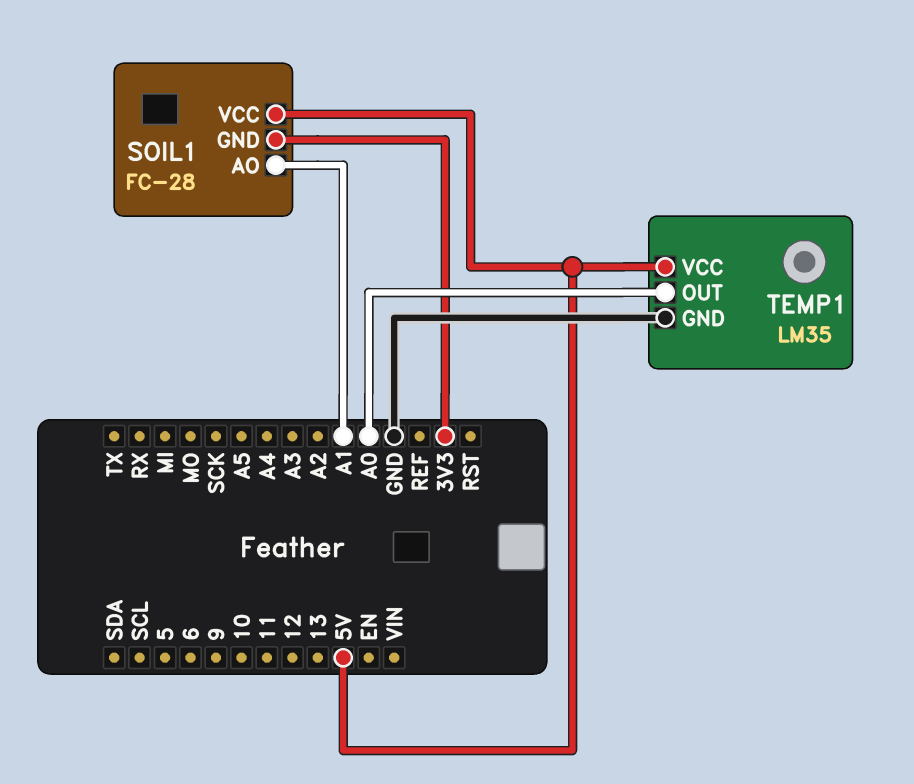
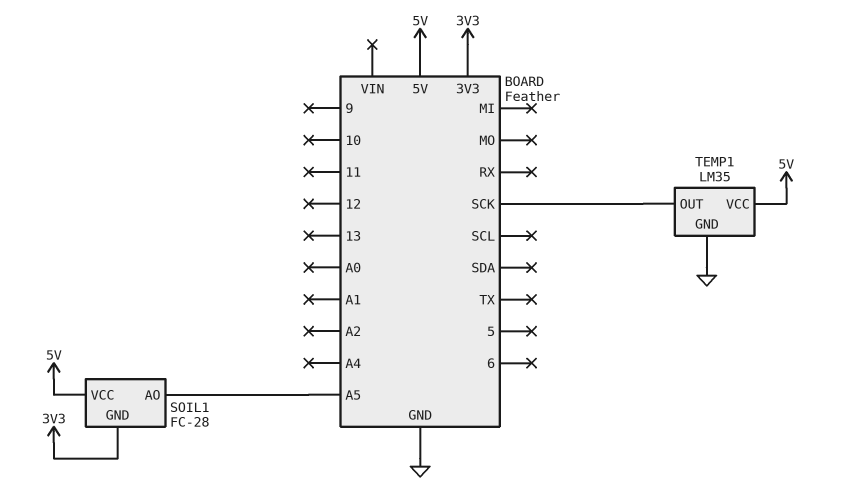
SOIL1 pin AO: A1 -> A5
TEMP1 pin OUT: A0 -> SCK

